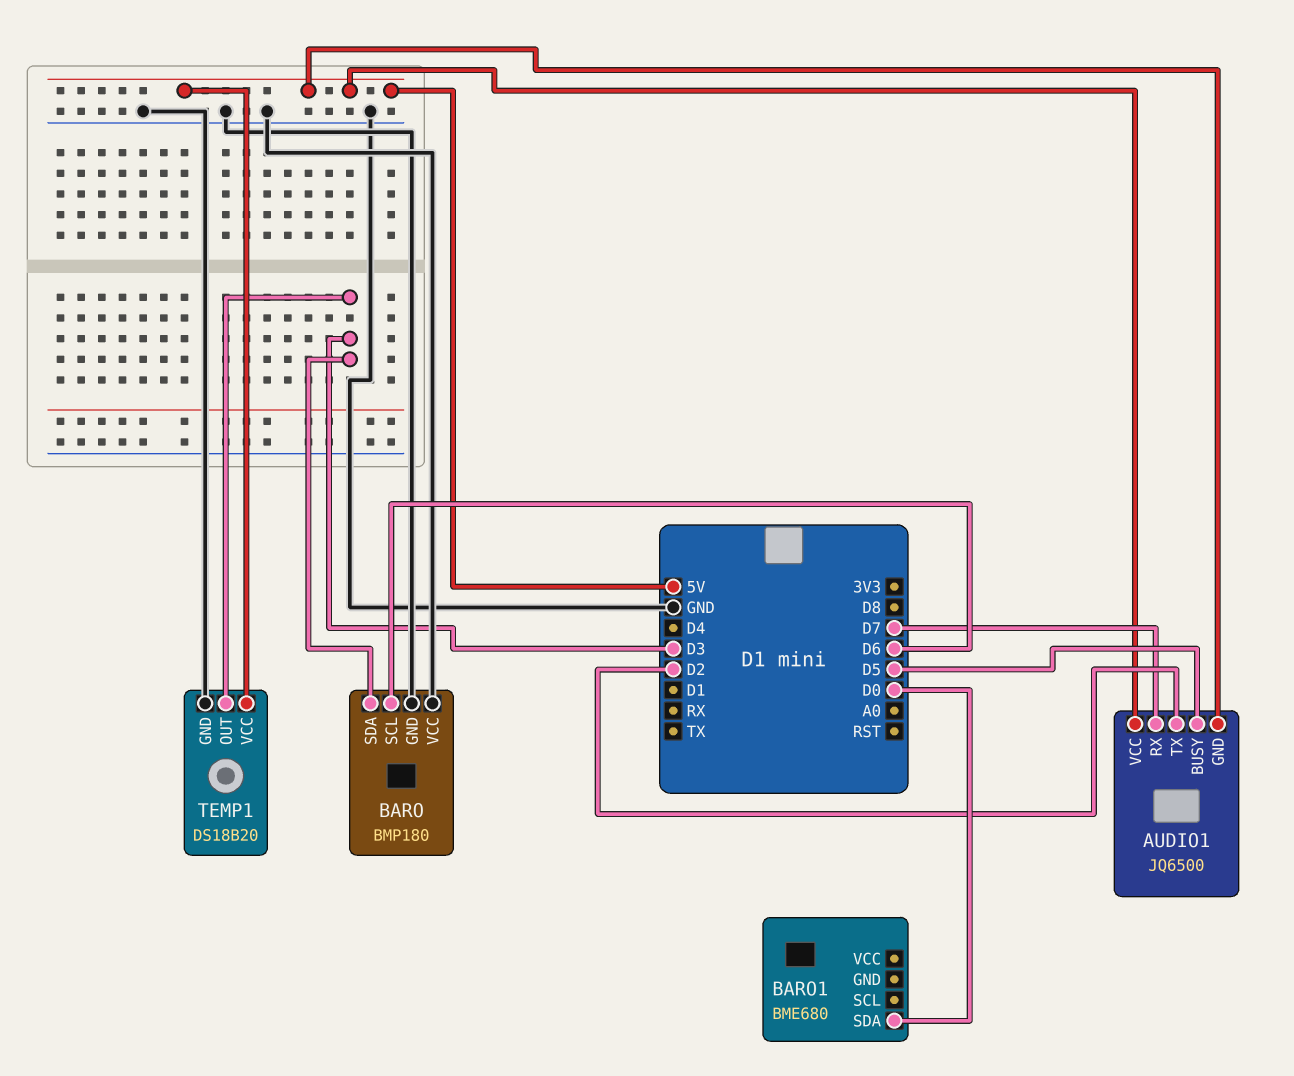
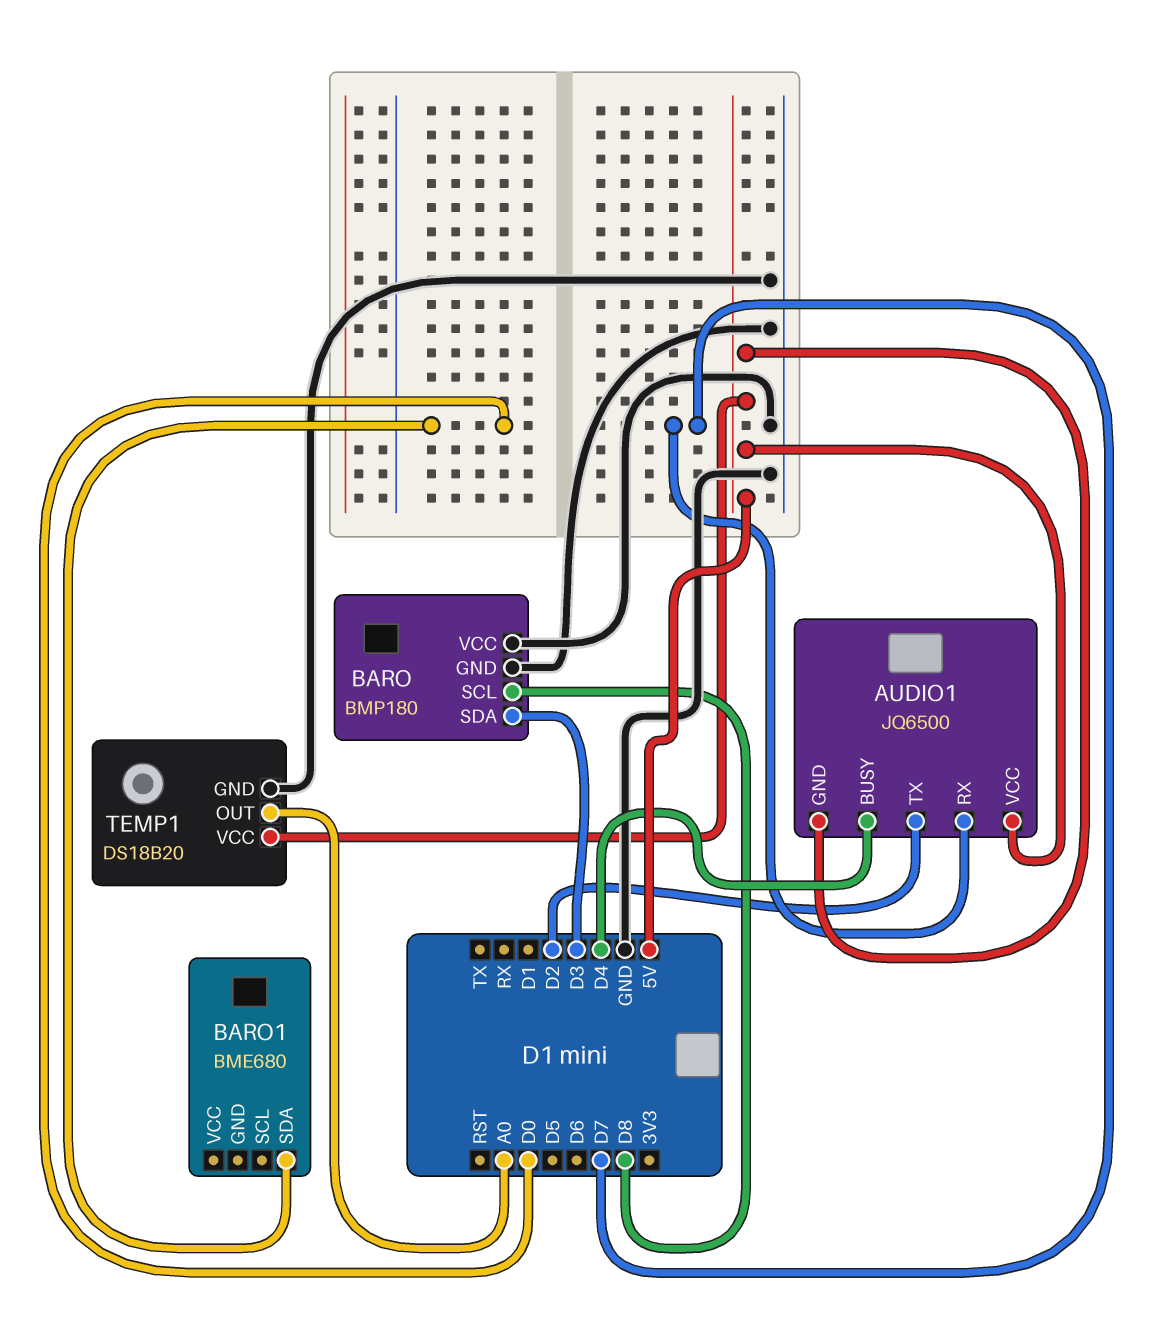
AUDIO1 pin BUSY: D5 -> D4
BARO pin SCL: D6 -> D8
TEMP1 pin OUT: D3 -> A0

